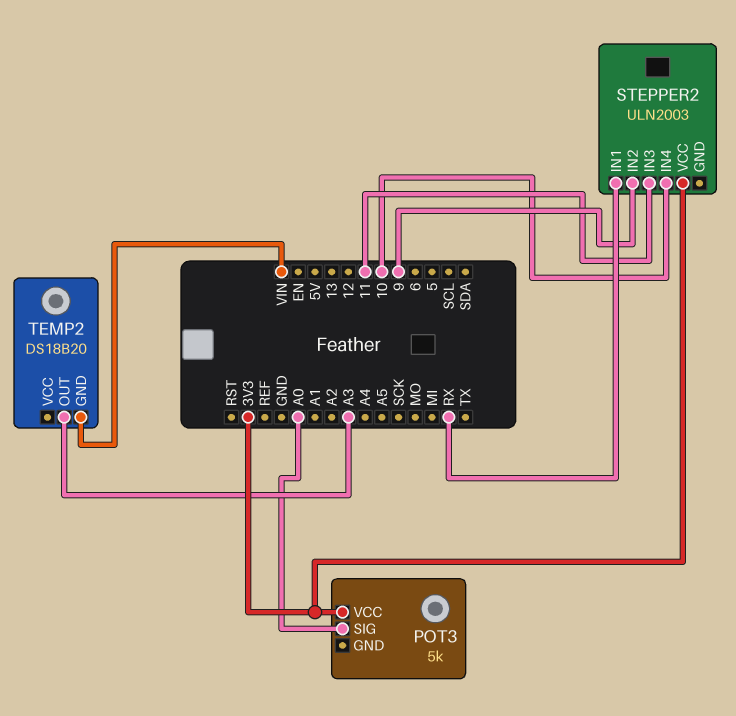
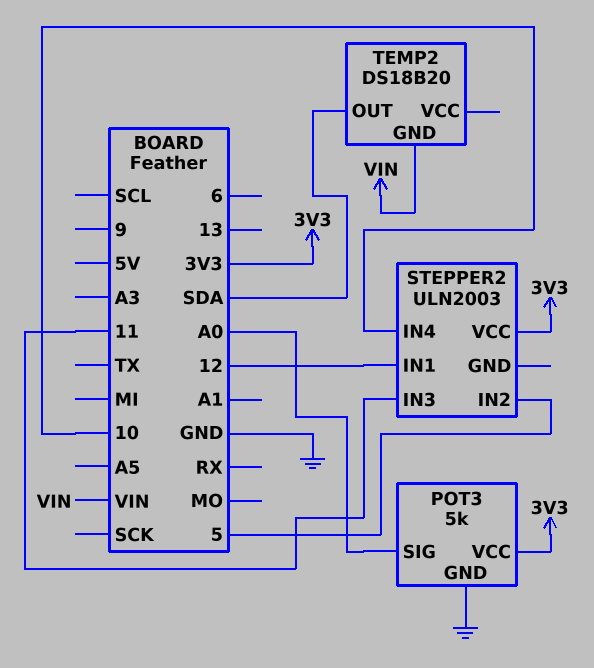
POT3 pin GND: none -> GND
STEPPER2 pin IN1: RX -> 12
STEPPER2 pin IN2: 9 -> 5
TEMP2 pin OUT: A3 -> SDA

